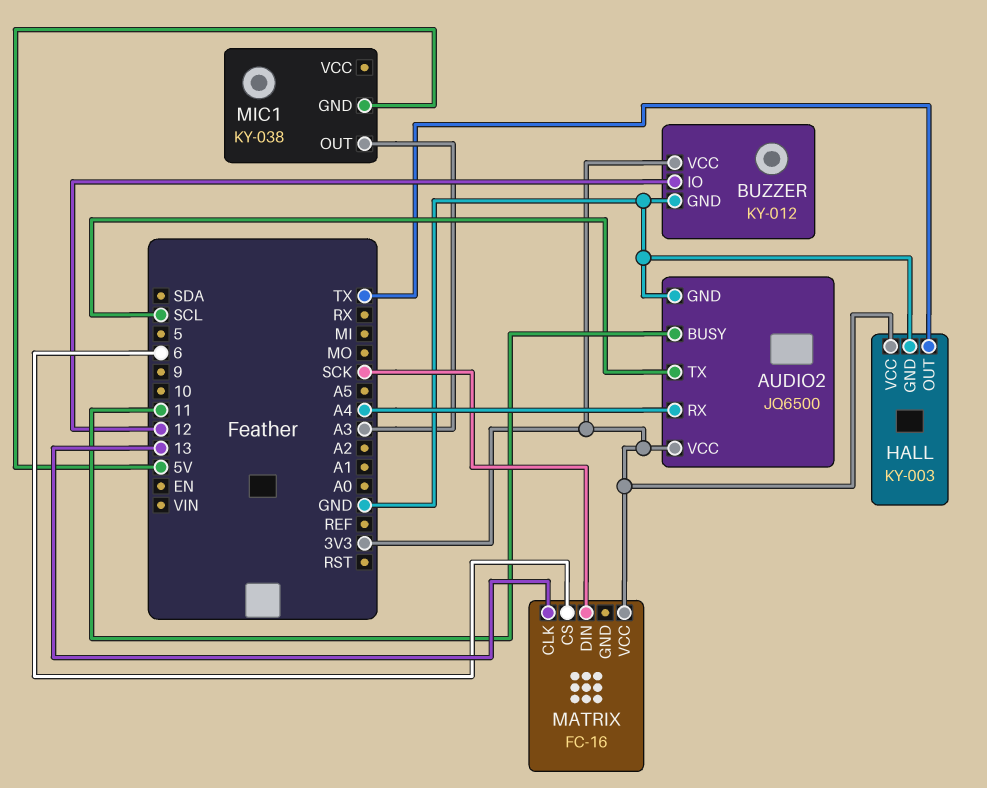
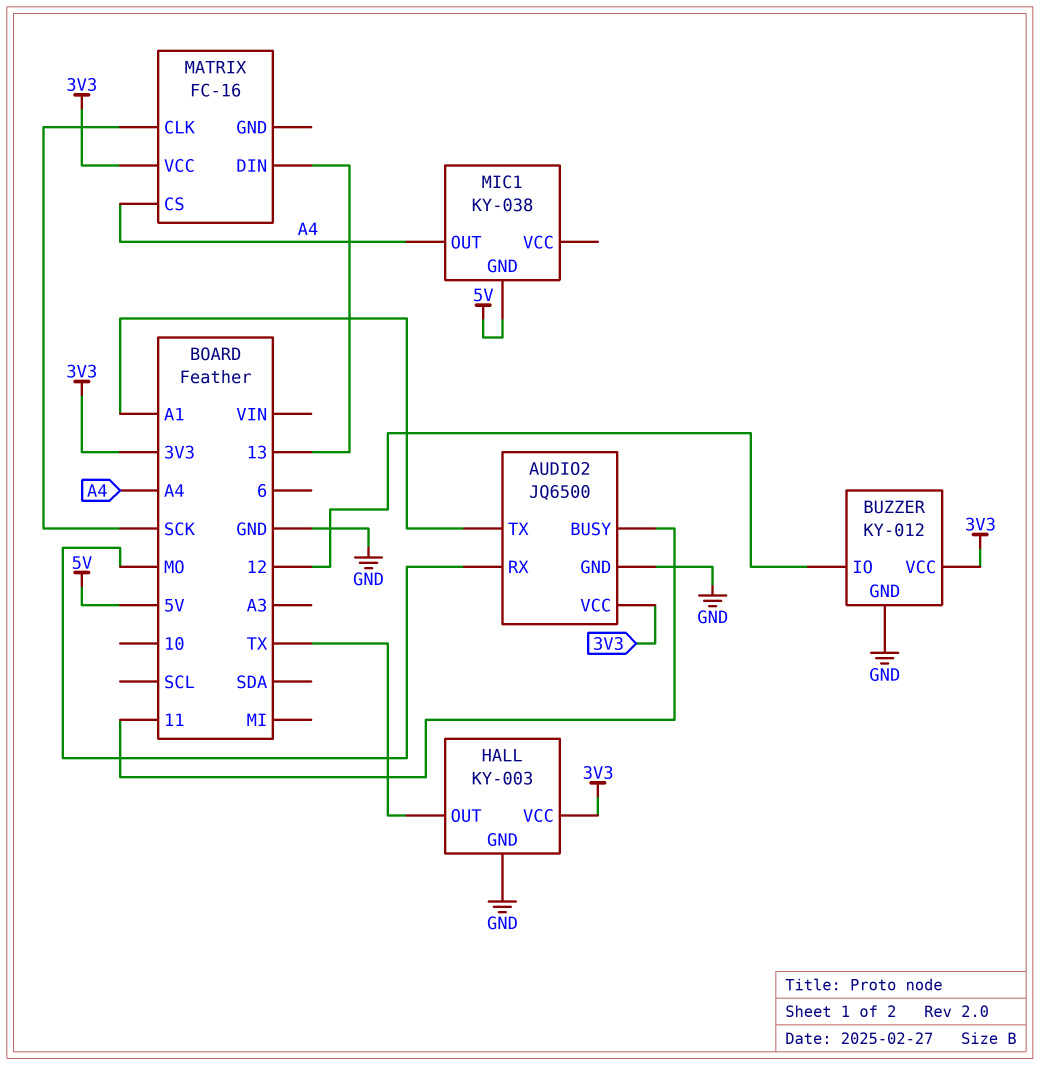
AUDIO2 pin RX: A4 -> MO
AUDIO2 pin TX: SCL -> A1
MATRIX pin CLK: 13 -> SCK
MATRIX pin CS: 6 -> A4
MATRIX pin DIN: SCK -> 13
MIC1 pin OUT: A3 -> A4

